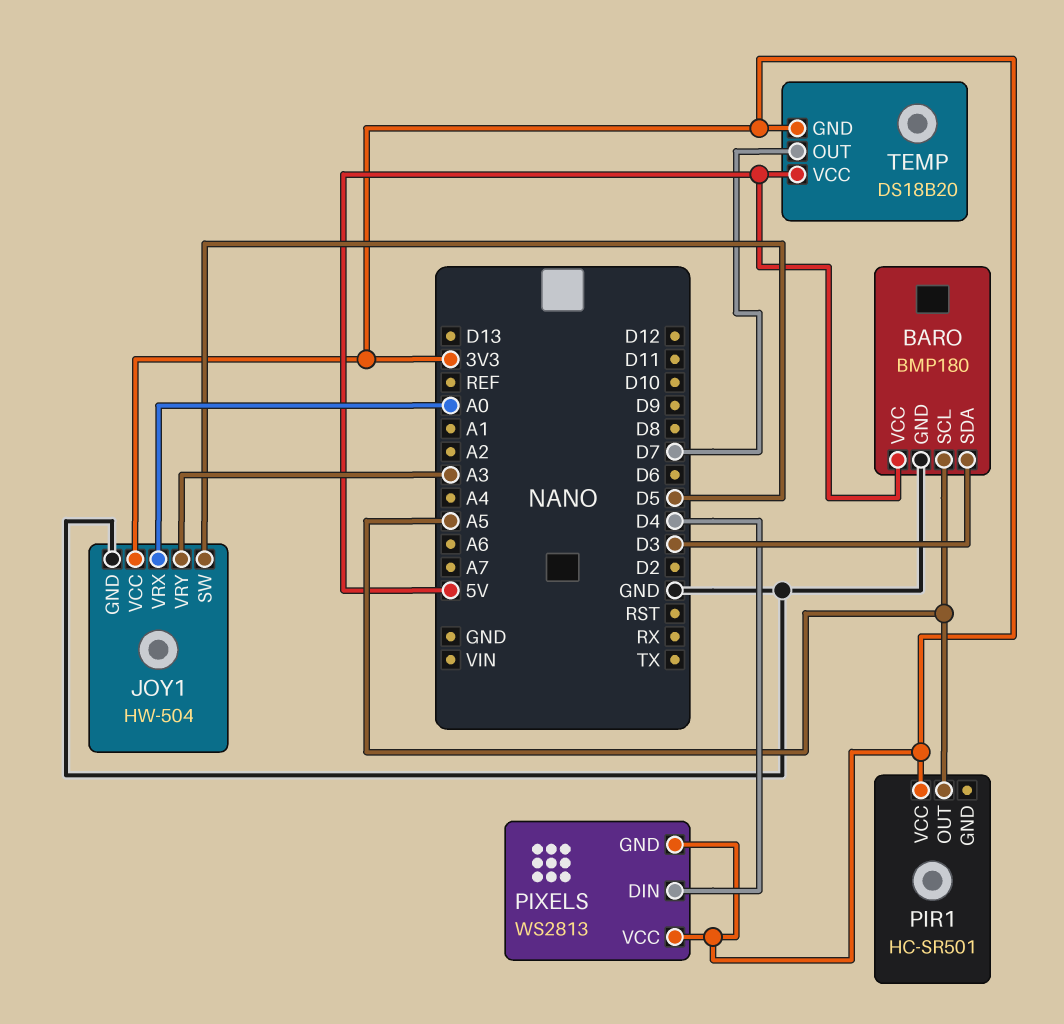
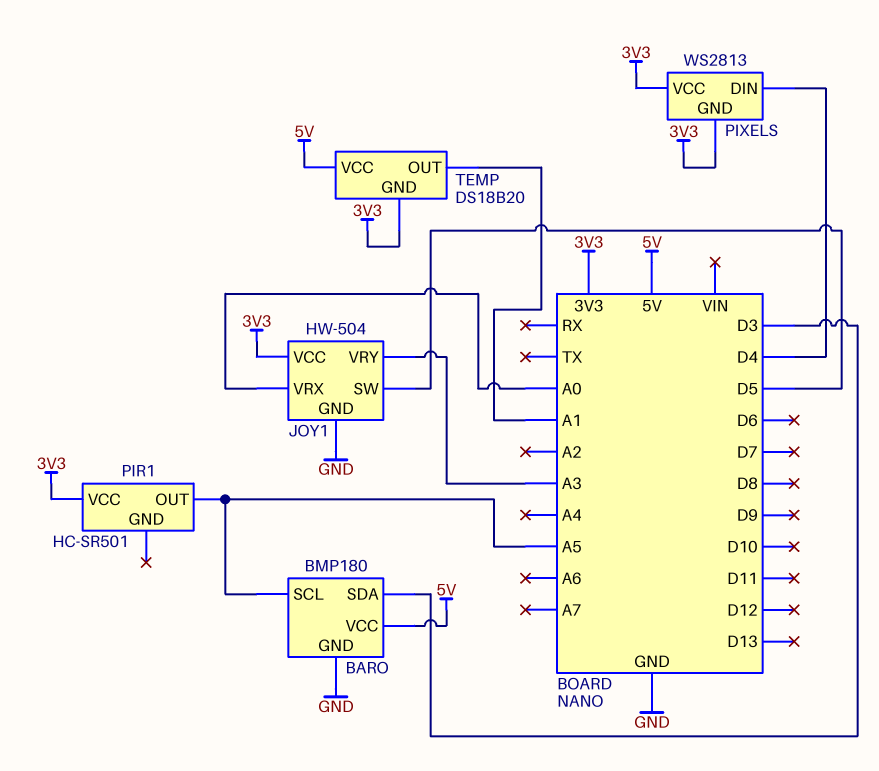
TEMP pin OUT: D7 -> A1

